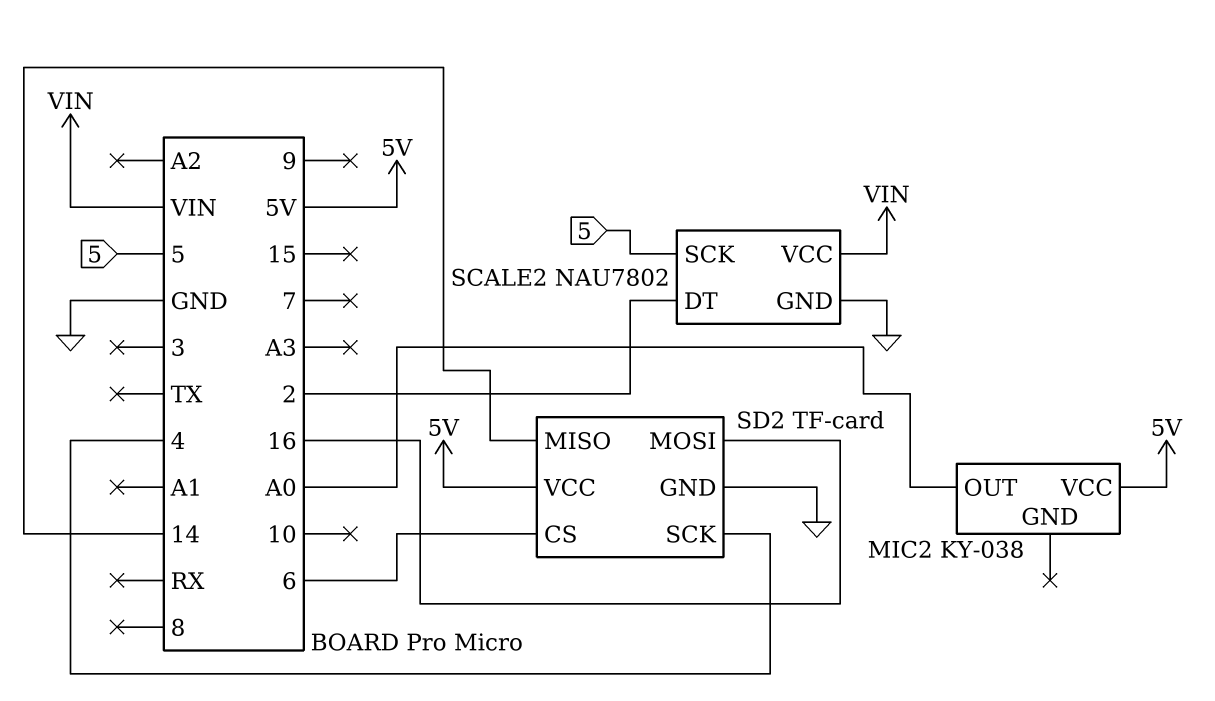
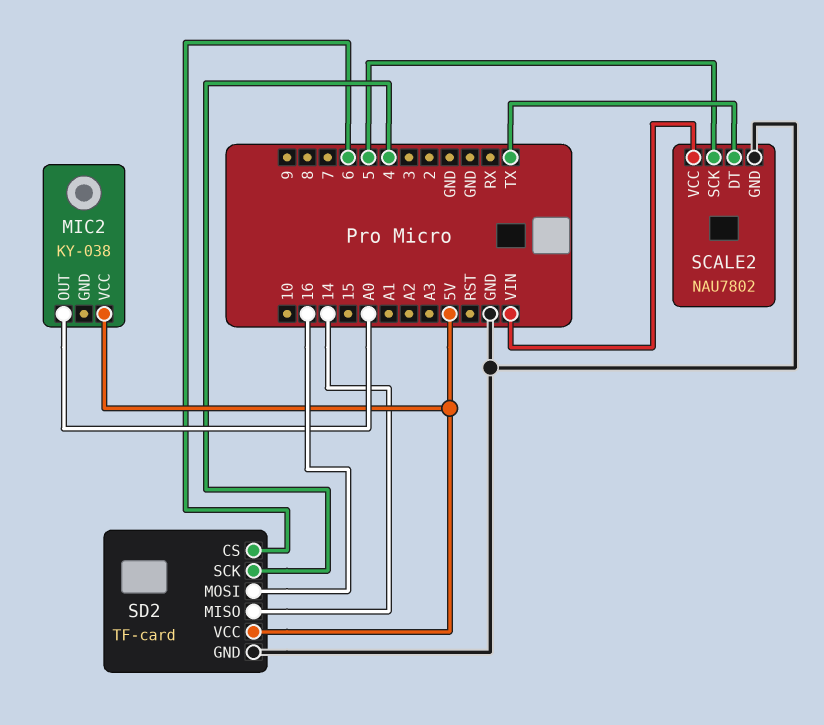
SCALE2 pin DT: 2 -> TX

